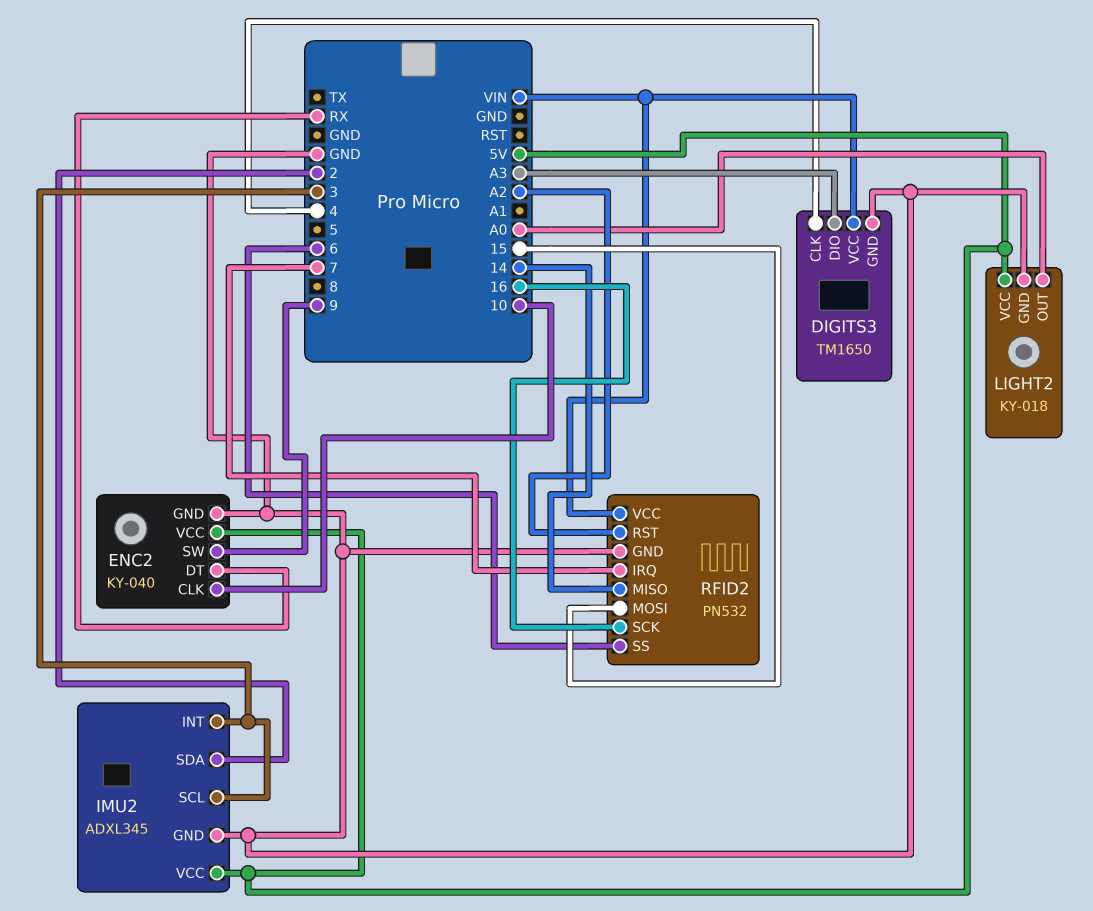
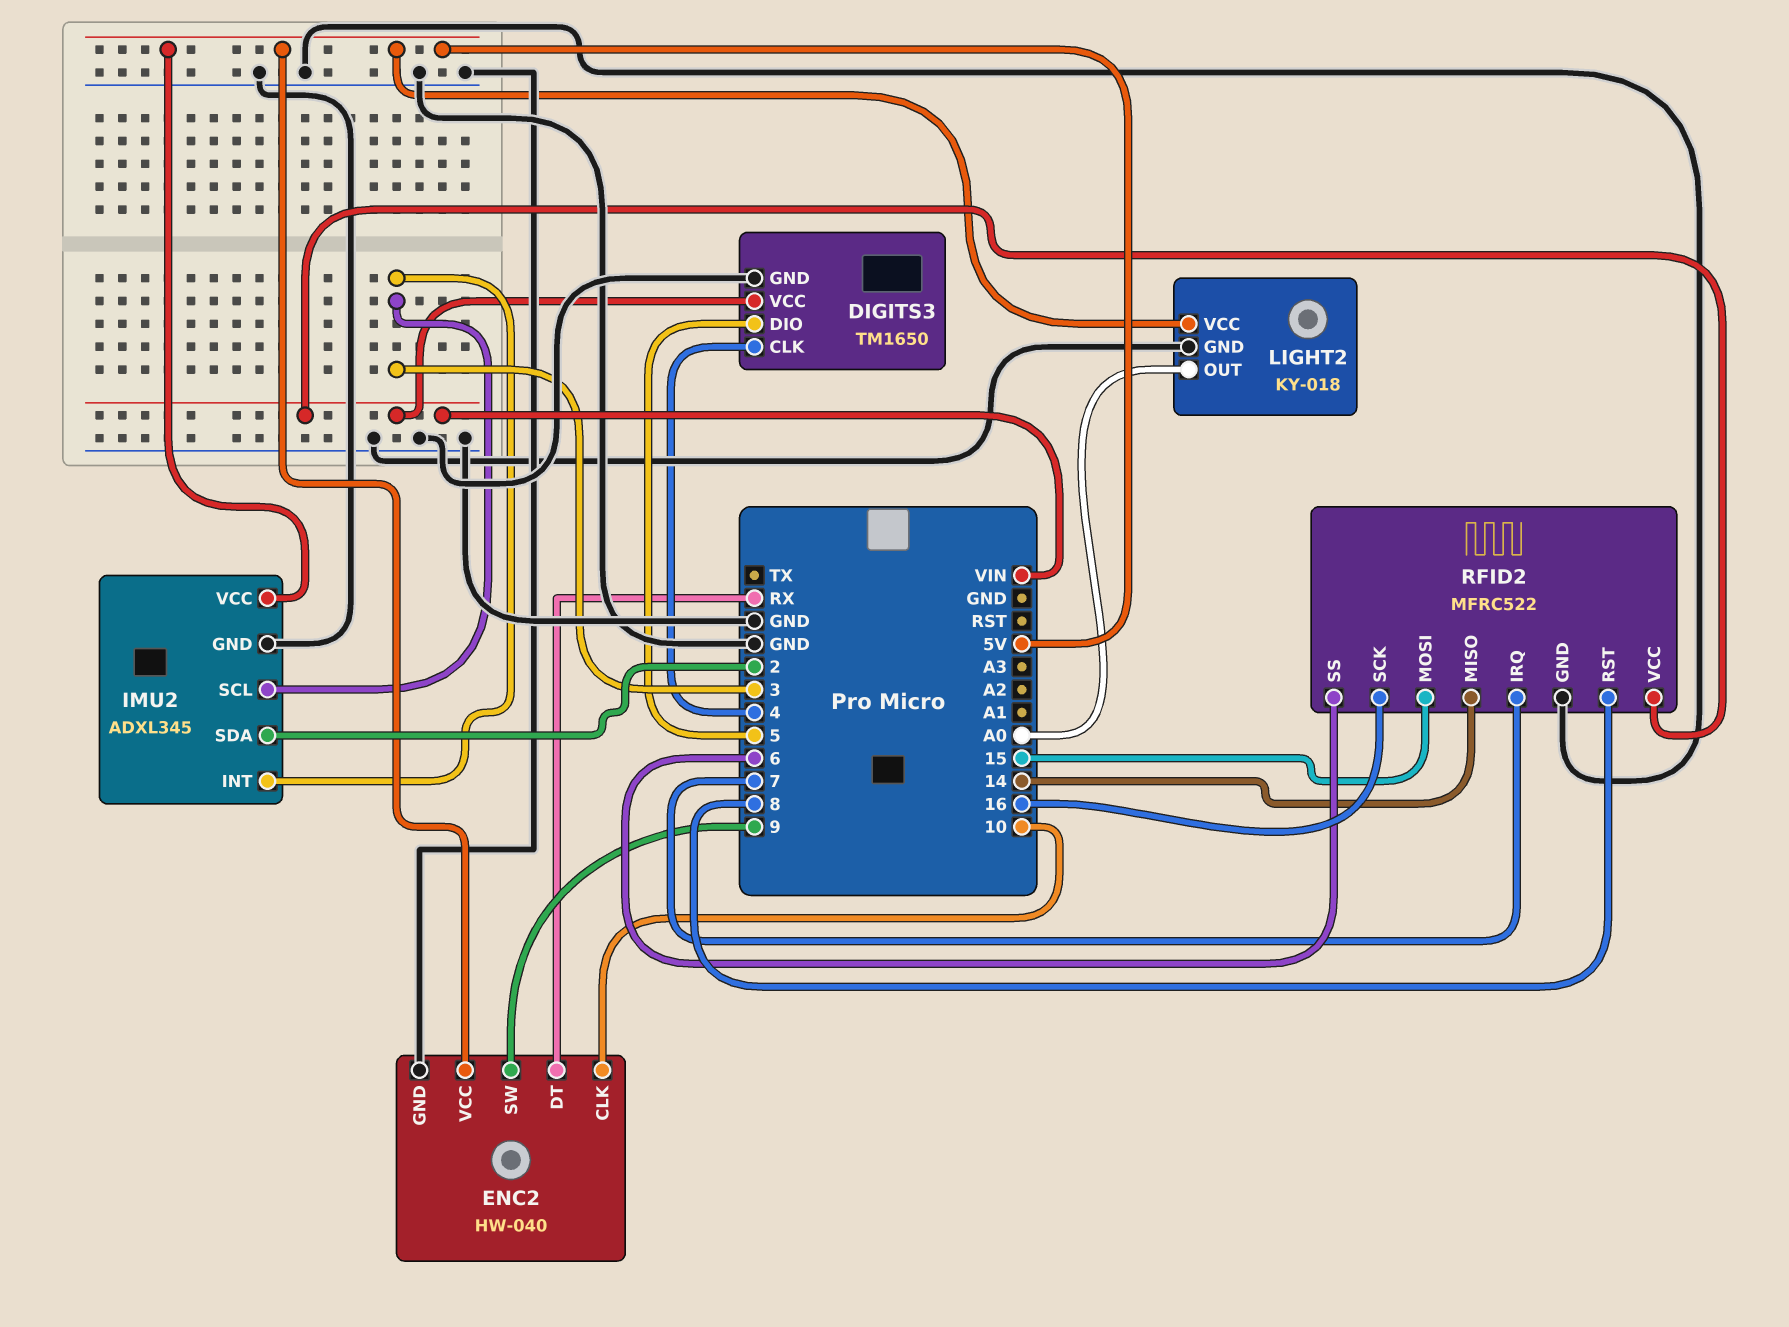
DIGITS3 pin DIO: A3 -> 5
ENC2: KY-040 -> HW-040
RFID2: PN532 -> MFRC522
RFID2 pin RST: A2 -> 8

